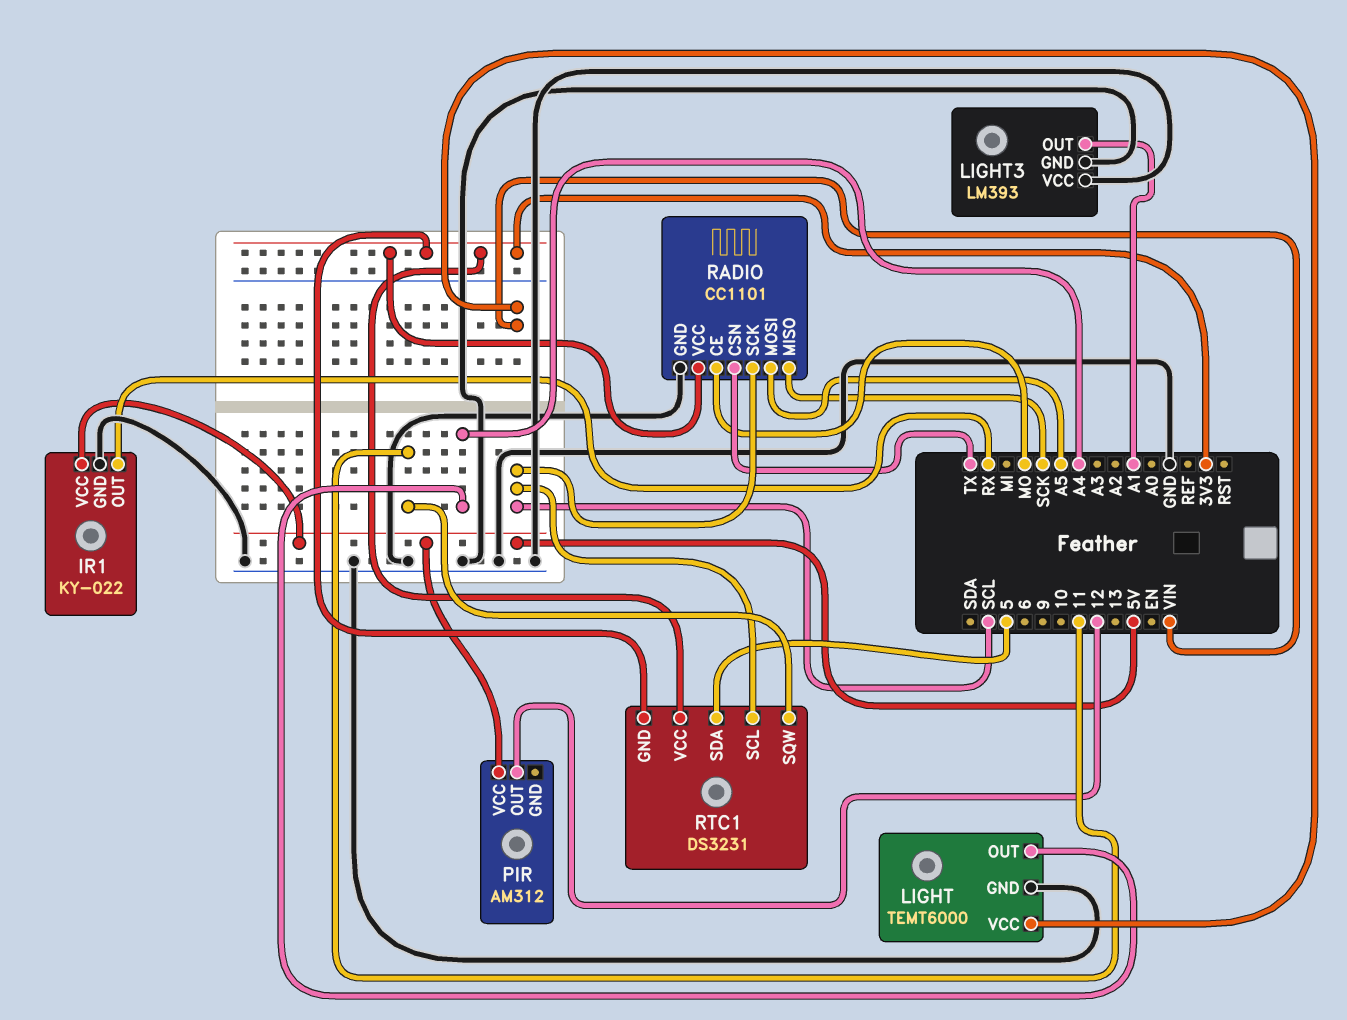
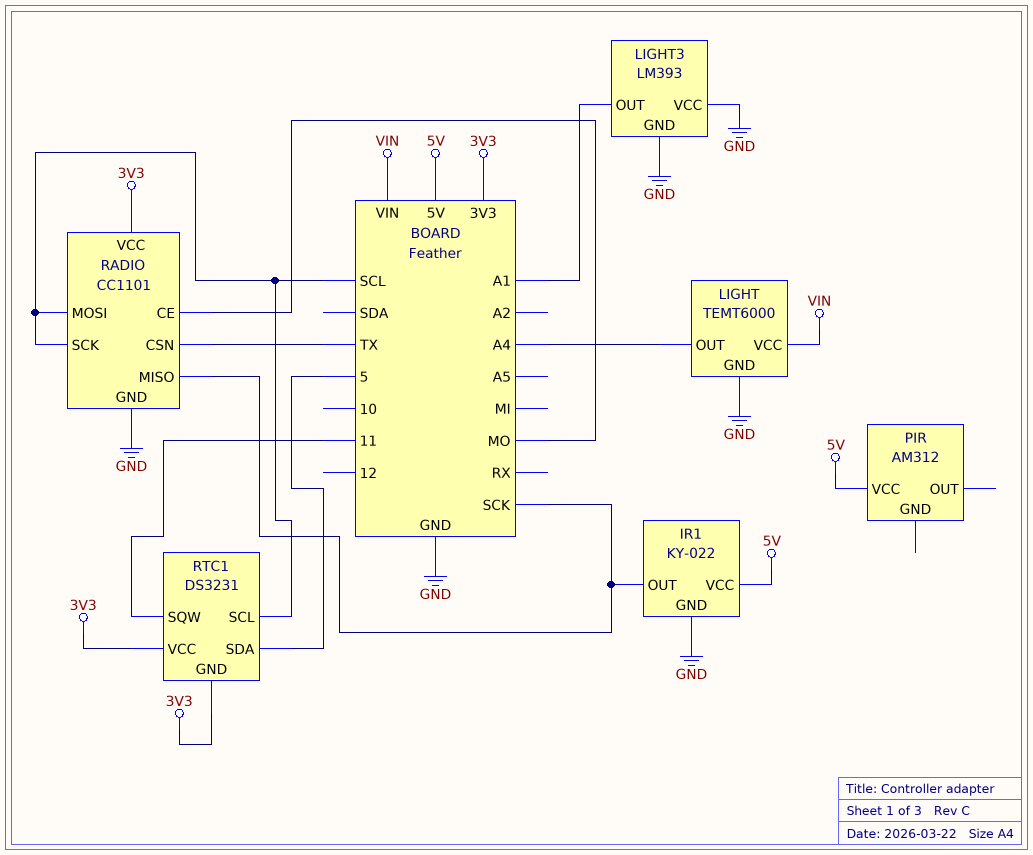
IR1 pin OUT: RX -> SCK
PIR pin OUT: 12 -> none
RADIO pin MOSI: A5 -> SCL

